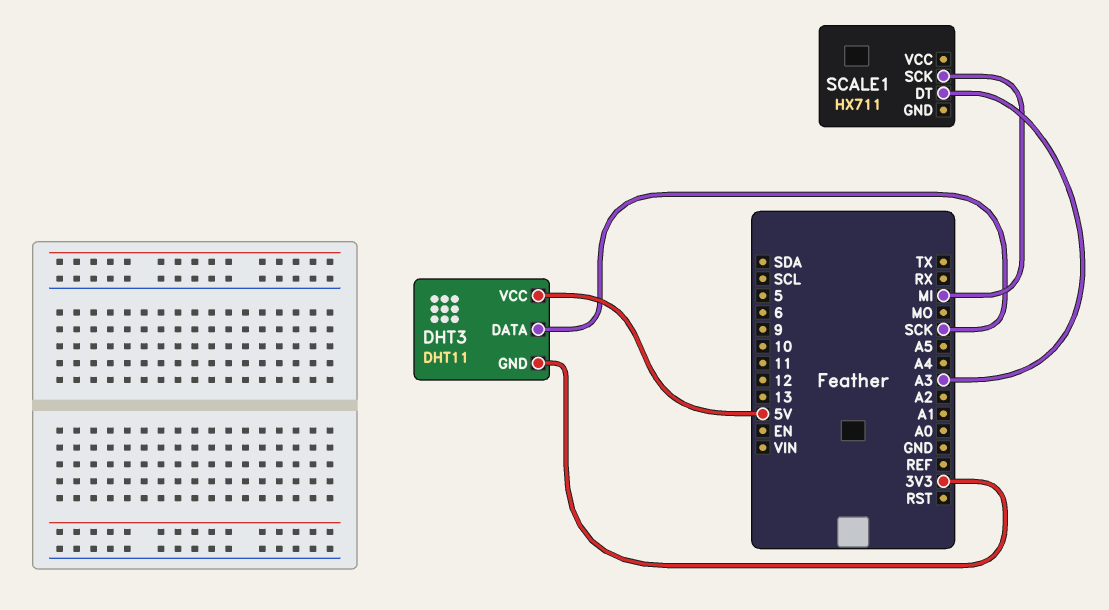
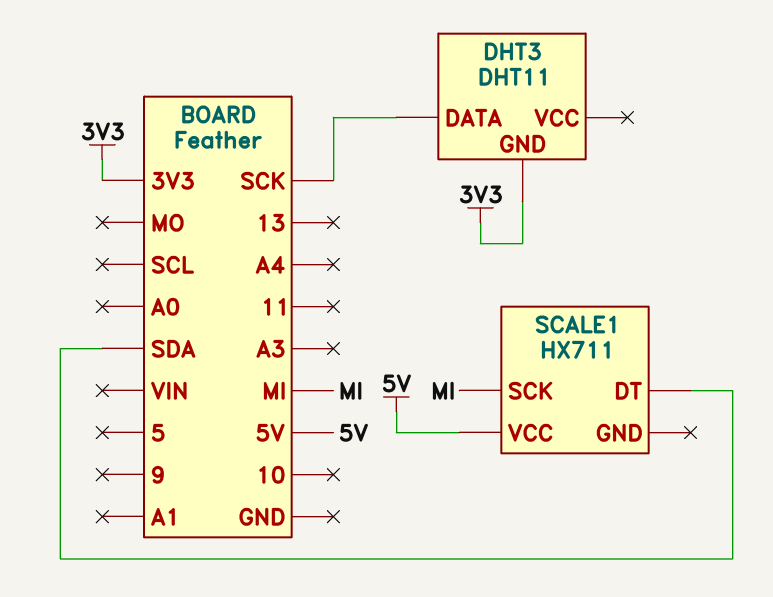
DHT3 pin VCC: 5V -> none
SCALE1 pin DT: A3 -> SDA
SCALE1 pin VCC: none -> 5V

